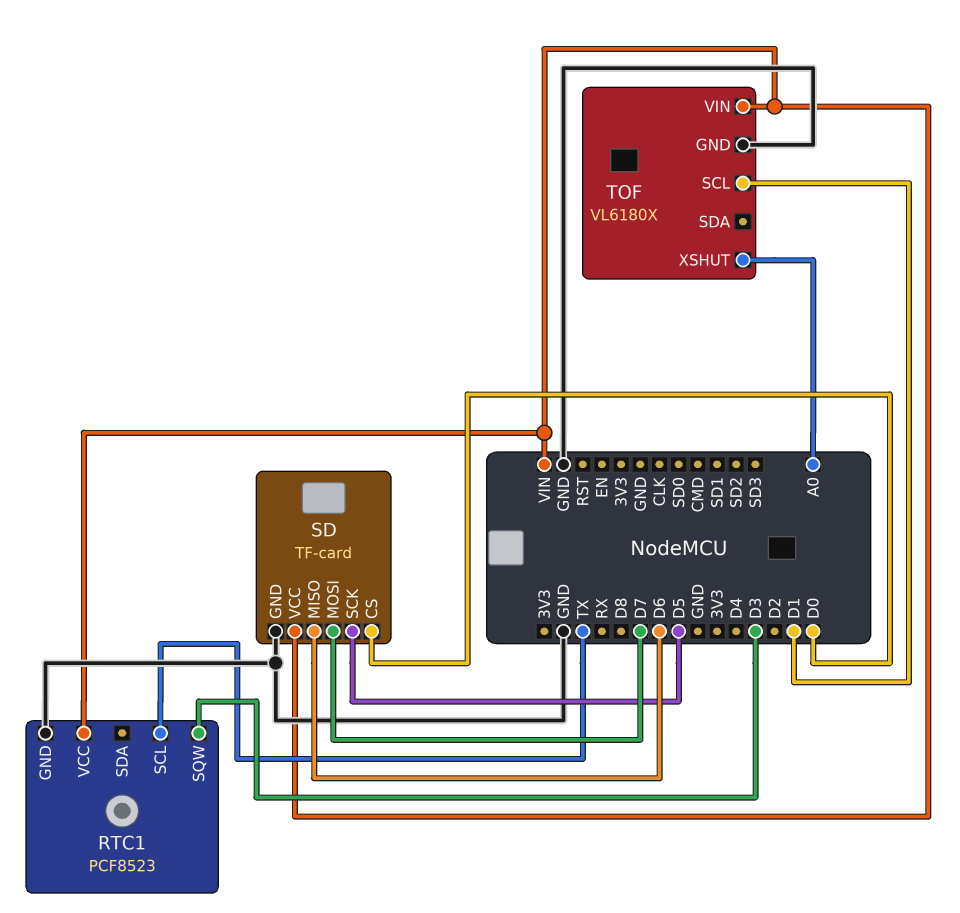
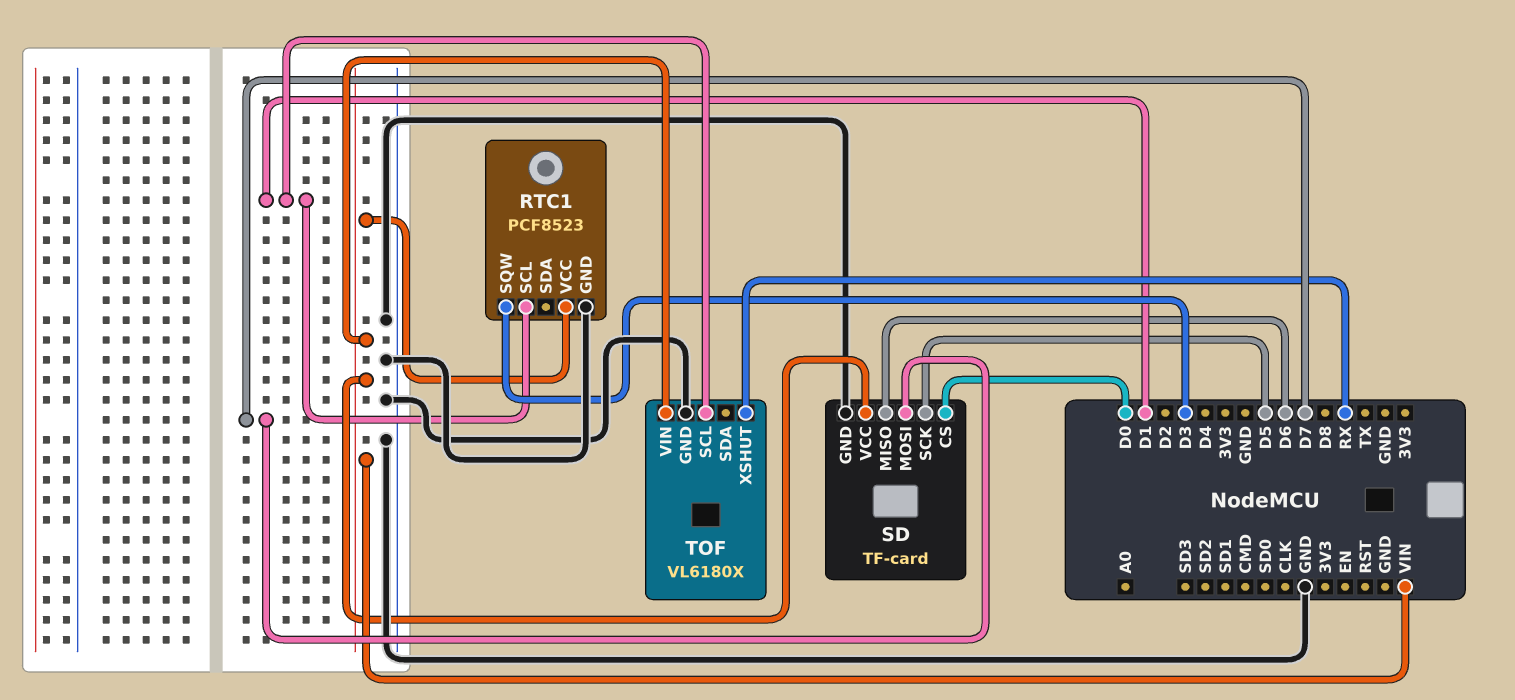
RTC1 pin SCL: TX -> D1
TOF pin XSHUT: A0 -> RX

